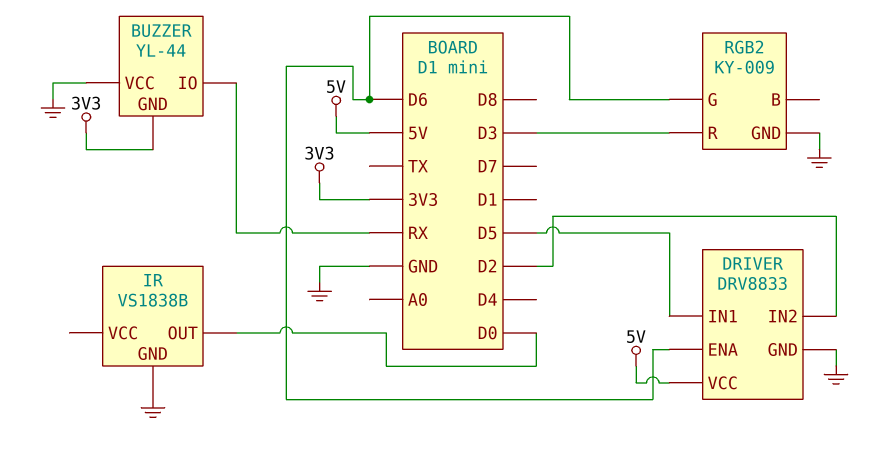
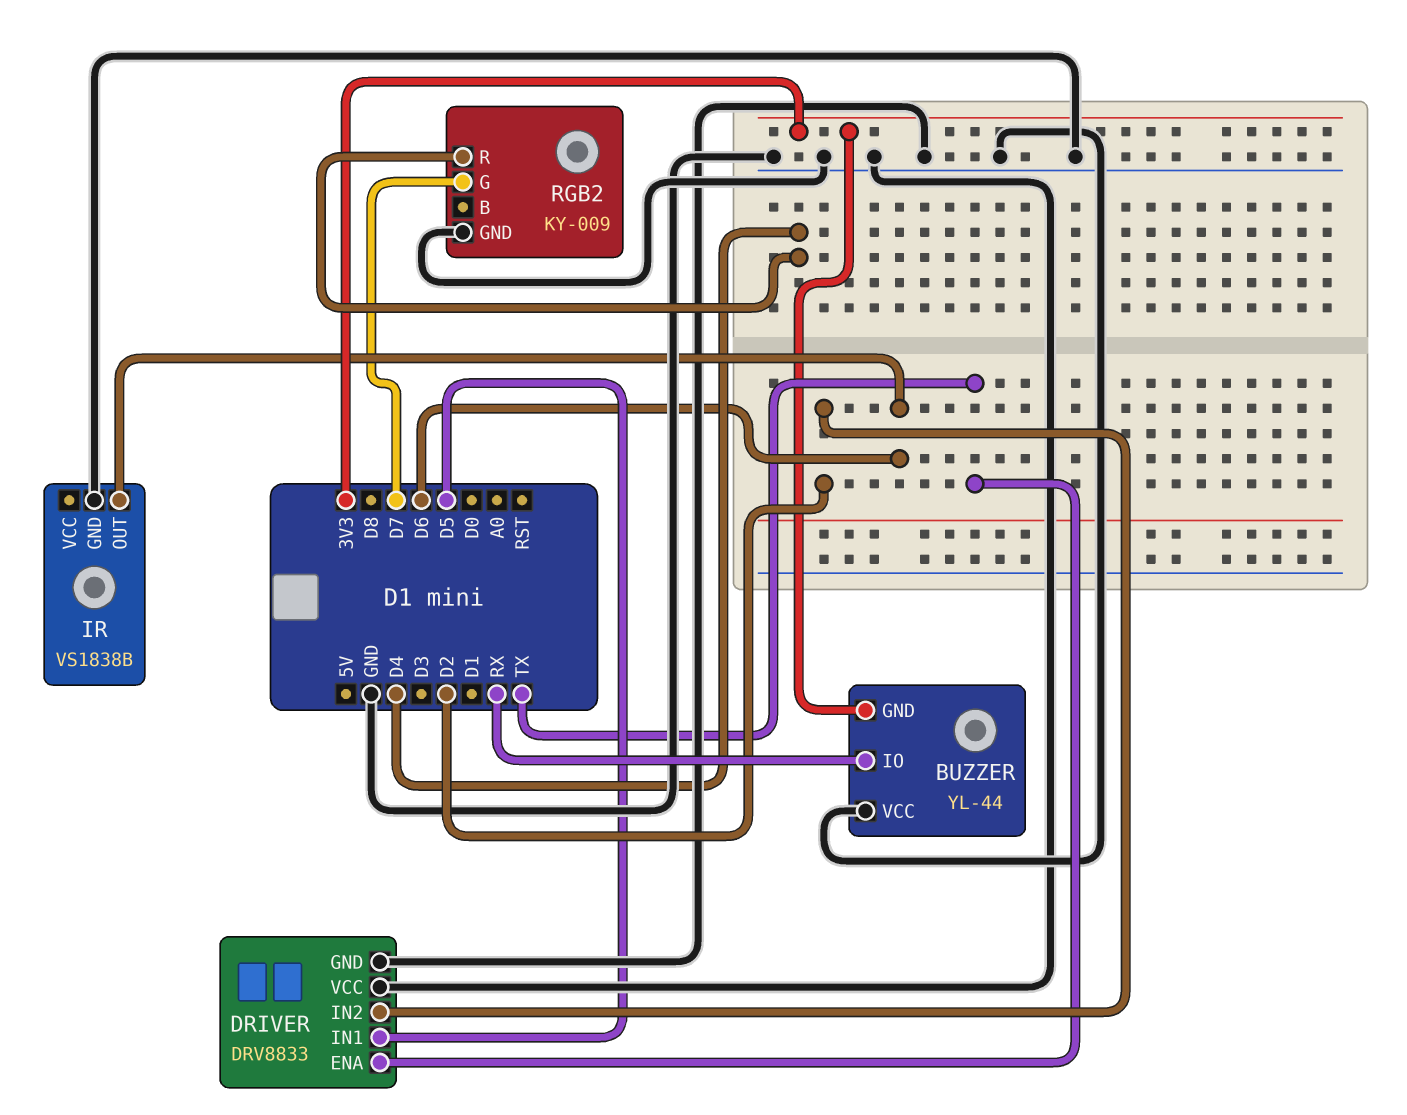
DRIVER pin ENA: D6 -> TX
DRIVER pin VCC: 5V -> GND
IR pin OUT: D0 -> D6
RGB2 pin G: D6 -> D7
RGB2 pin R: D3 -> D4

